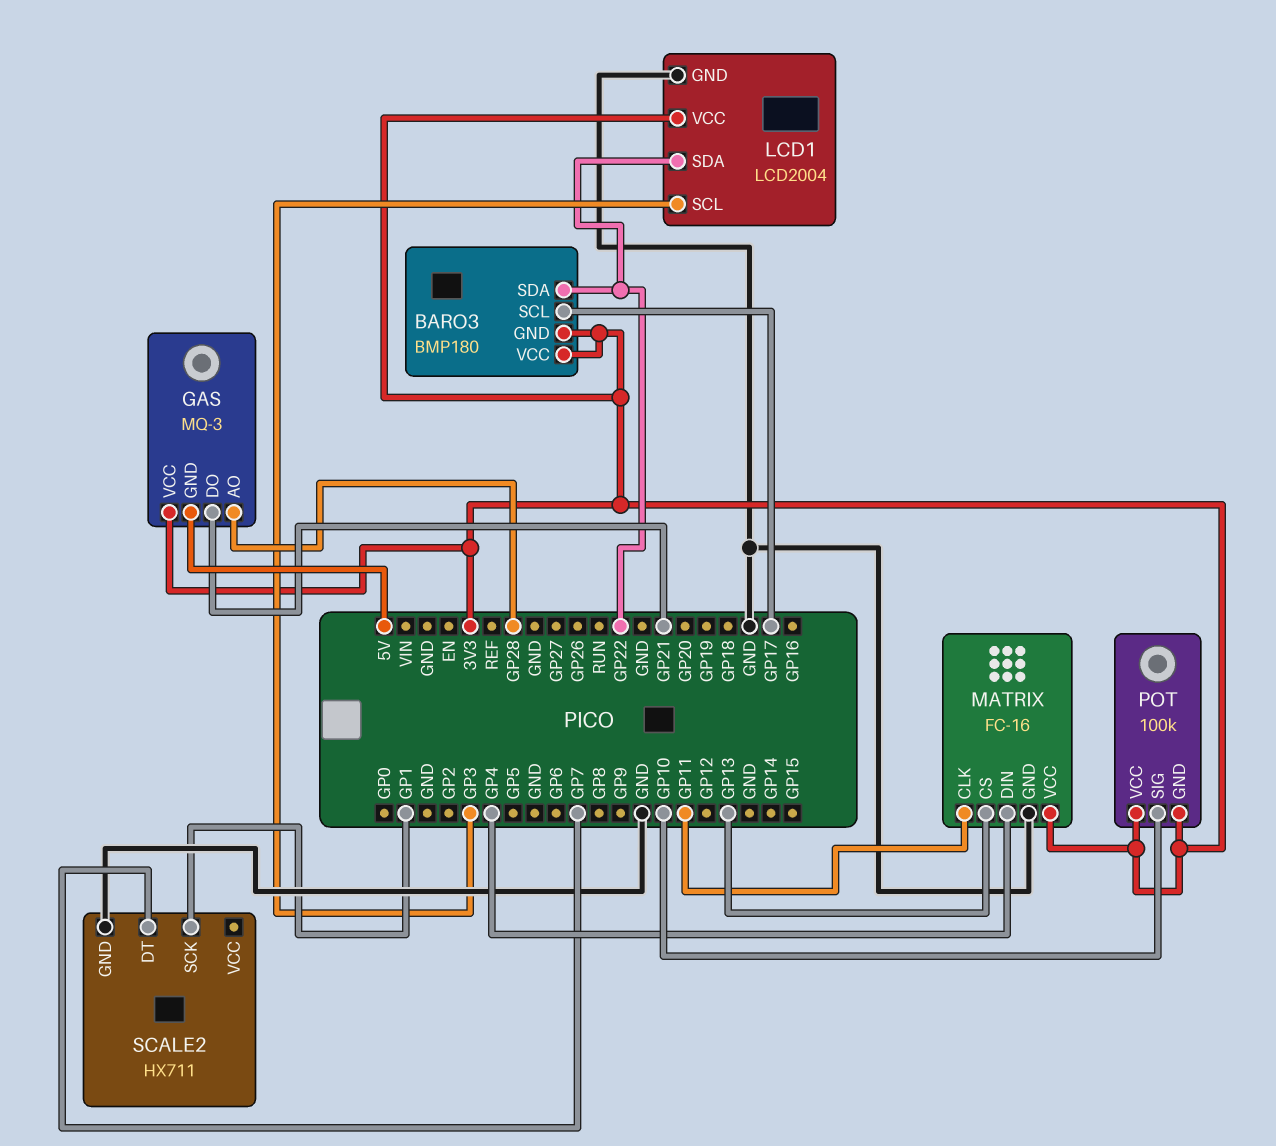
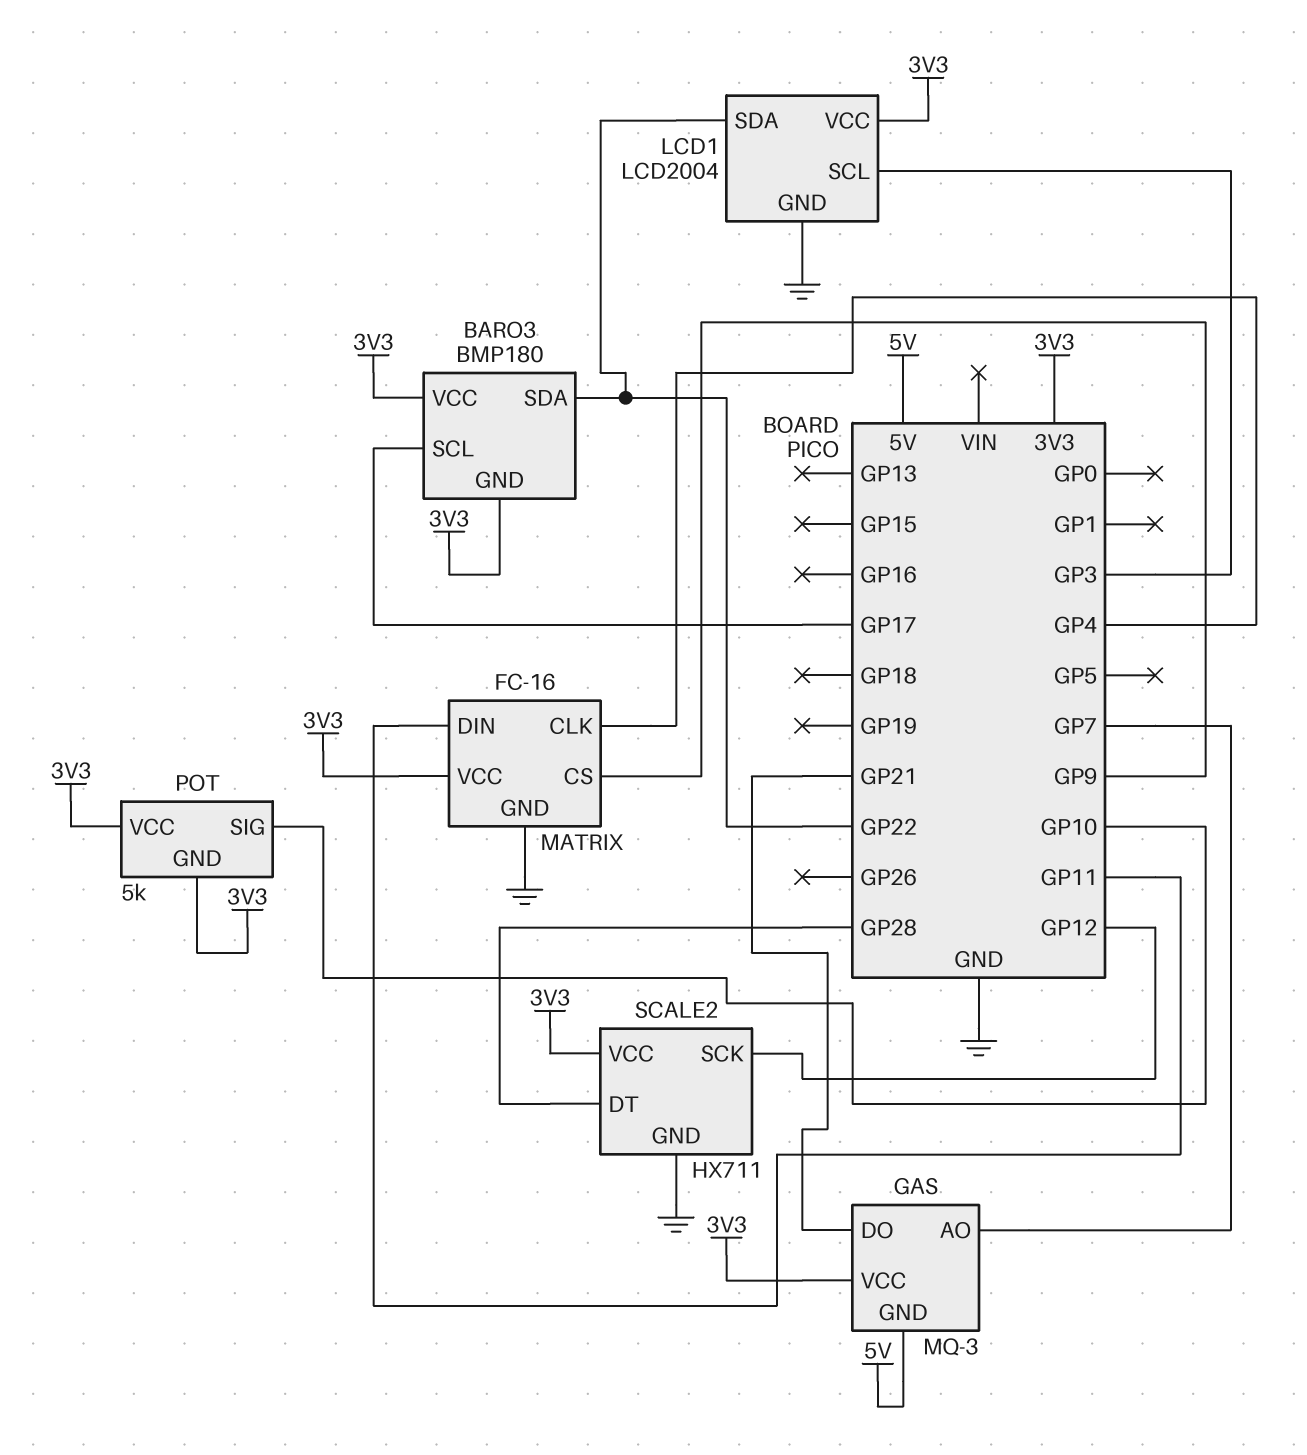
GAS pin AO: GP28 -> GP7
MATRIX pin CLK: GP11 -> GP4
MATRIX pin CS: GP13 -> GP9
MATRIX pin DIN: GP4 -> GP11
POT: 100k -> 5k
SCALE2 pin DT: GP7 -> GP28
SCALE2 pin SCK: GP1 -> GP12
SCALE2 pin VCC: none -> 3V3

